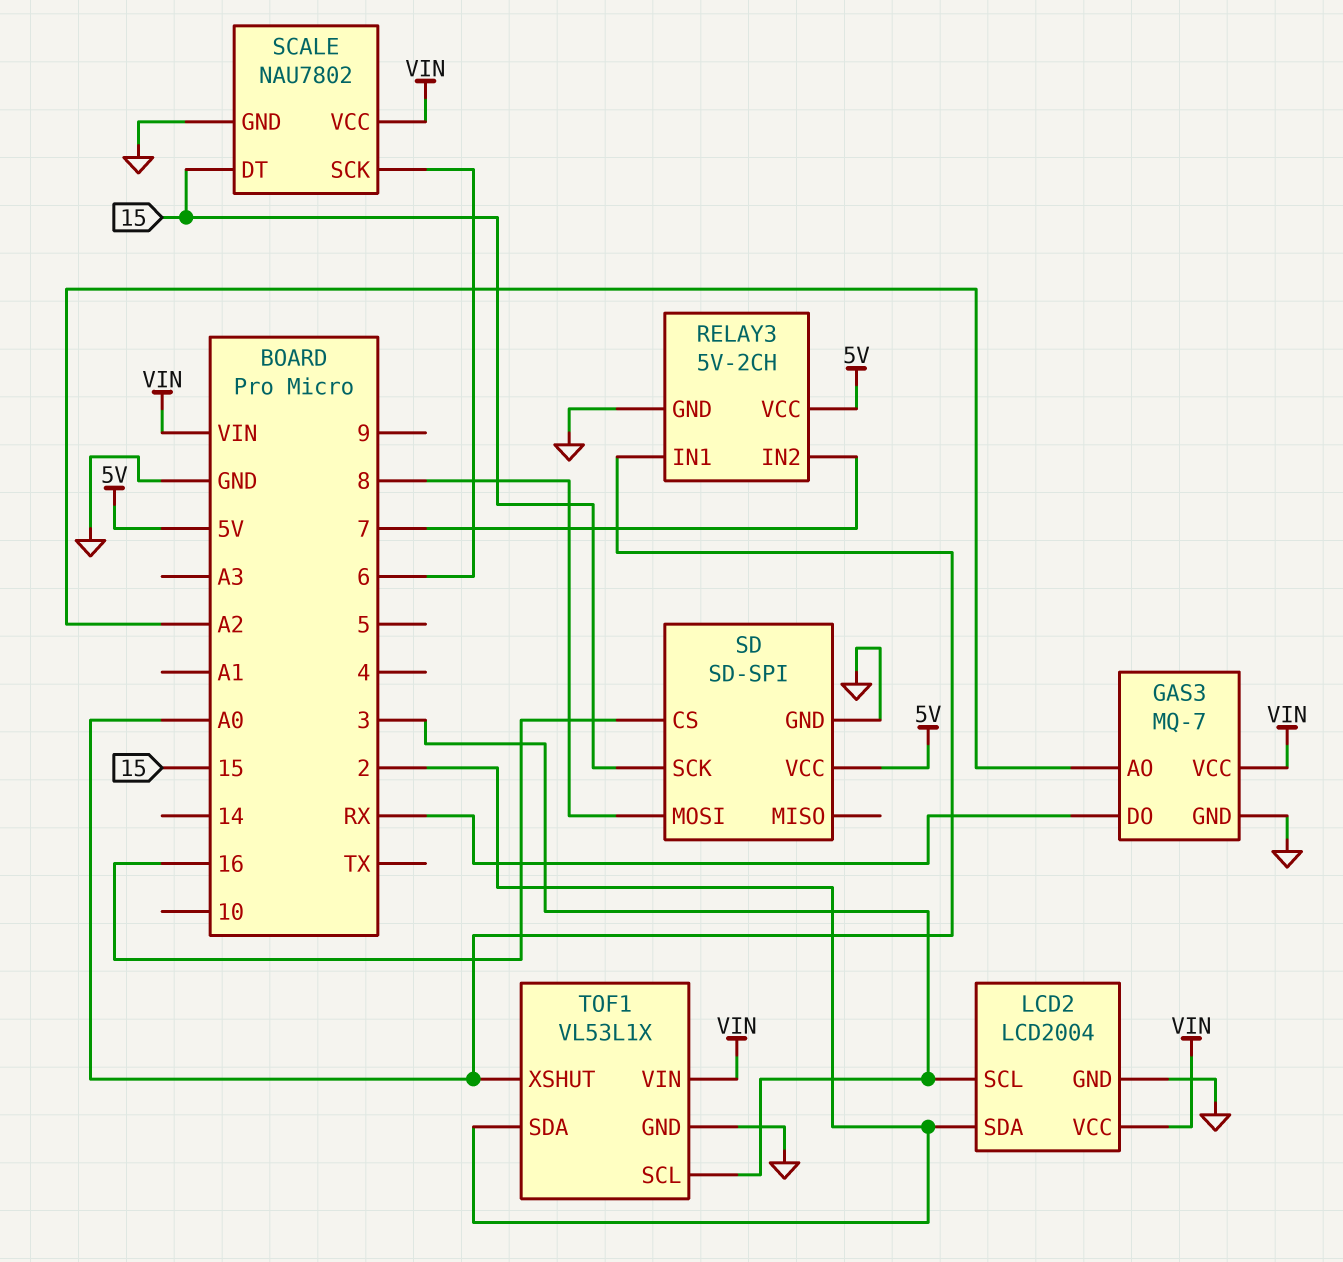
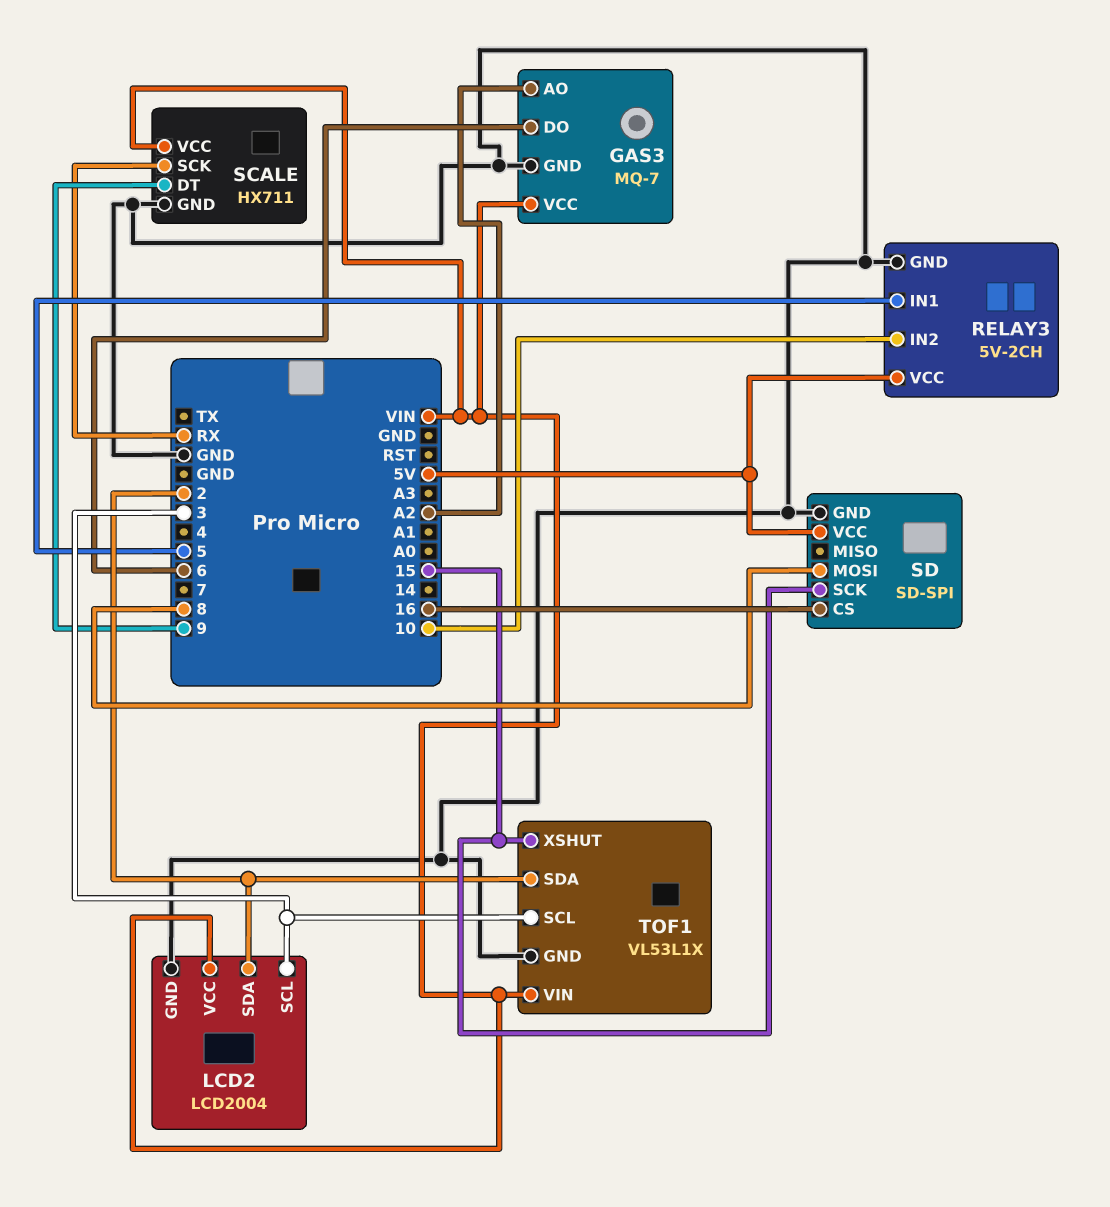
GAS3 pin DO: RX -> 6
RELAY3 pin IN1: A0 -> 5
RELAY3 pin IN2: 7 -> 10
SCALE: NAU7802 -> HX711
SCALE pin DT: 15 -> 9
SCALE pin SCK: 6 -> RX
TOF1 pin XSHUT: A0 -> 15

